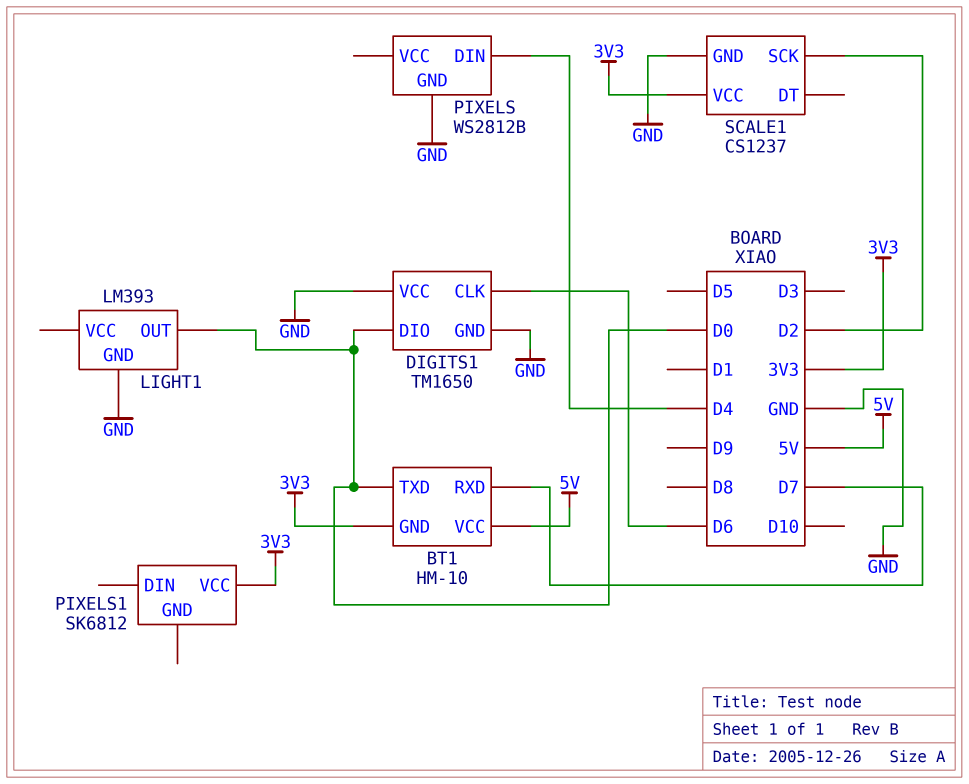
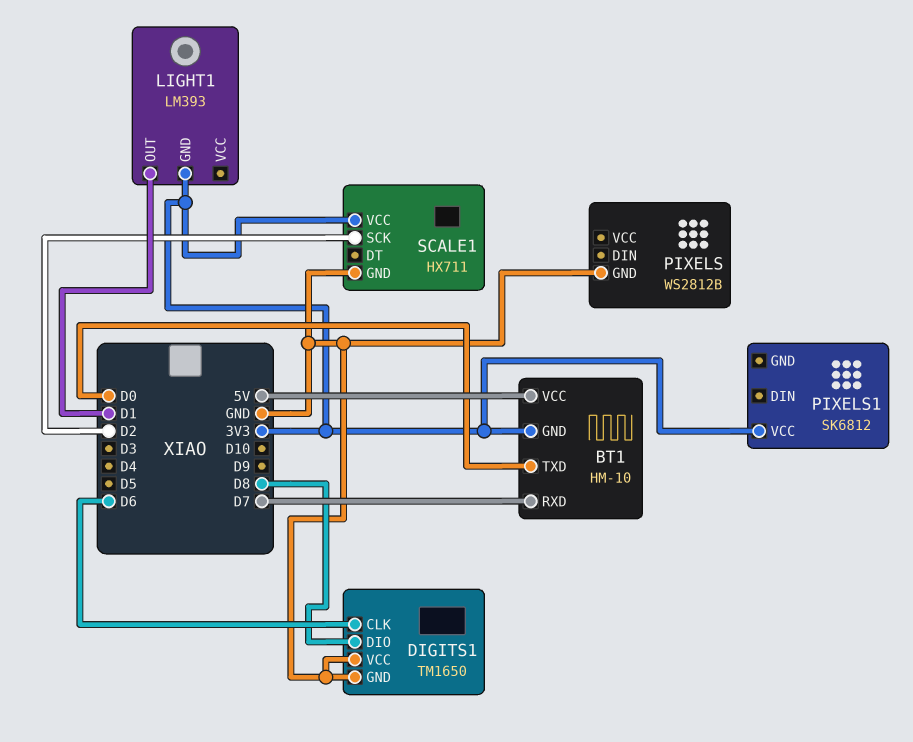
DIGITS1 pin DIO: D0 -> D8
LIGHT1 pin GND: GND -> 3V3
LIGHT1 pin OUT: D0 -> D1
PIXELS pin DIN: D4 -> none
SCALE1: CS1237 -> HX711

